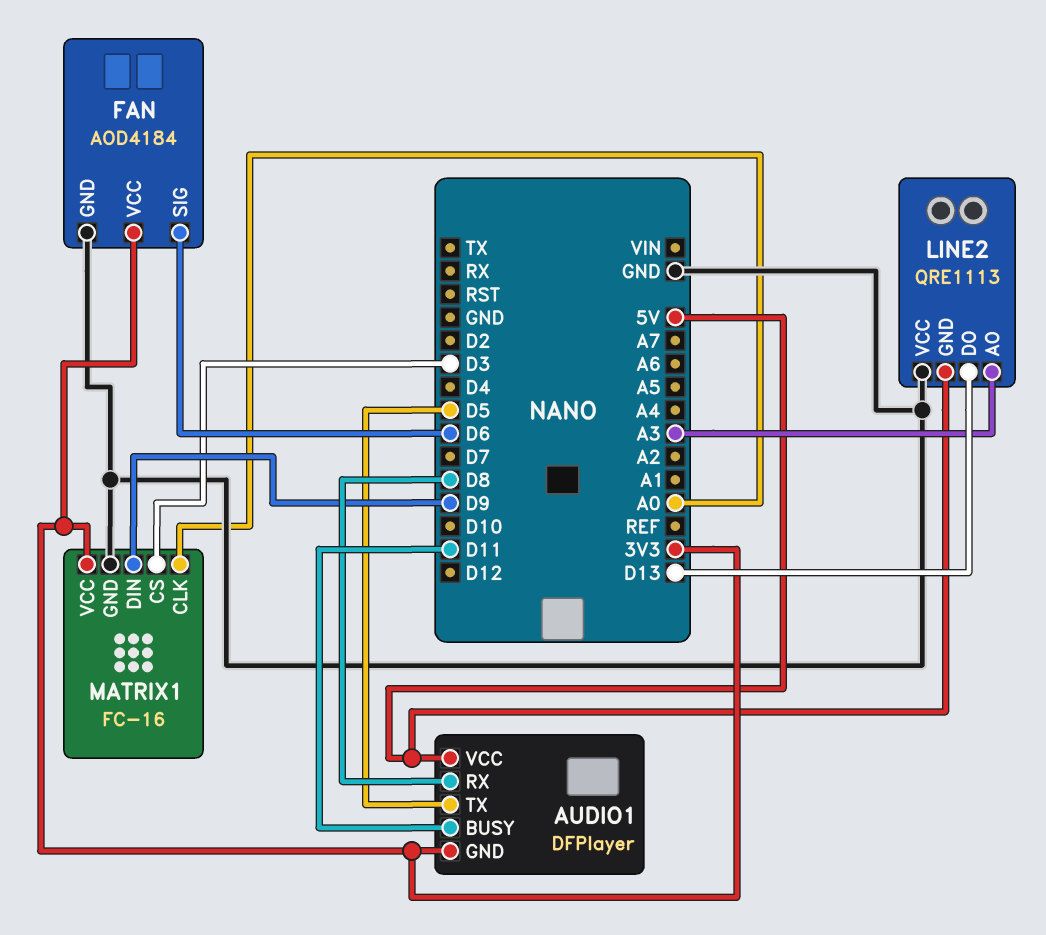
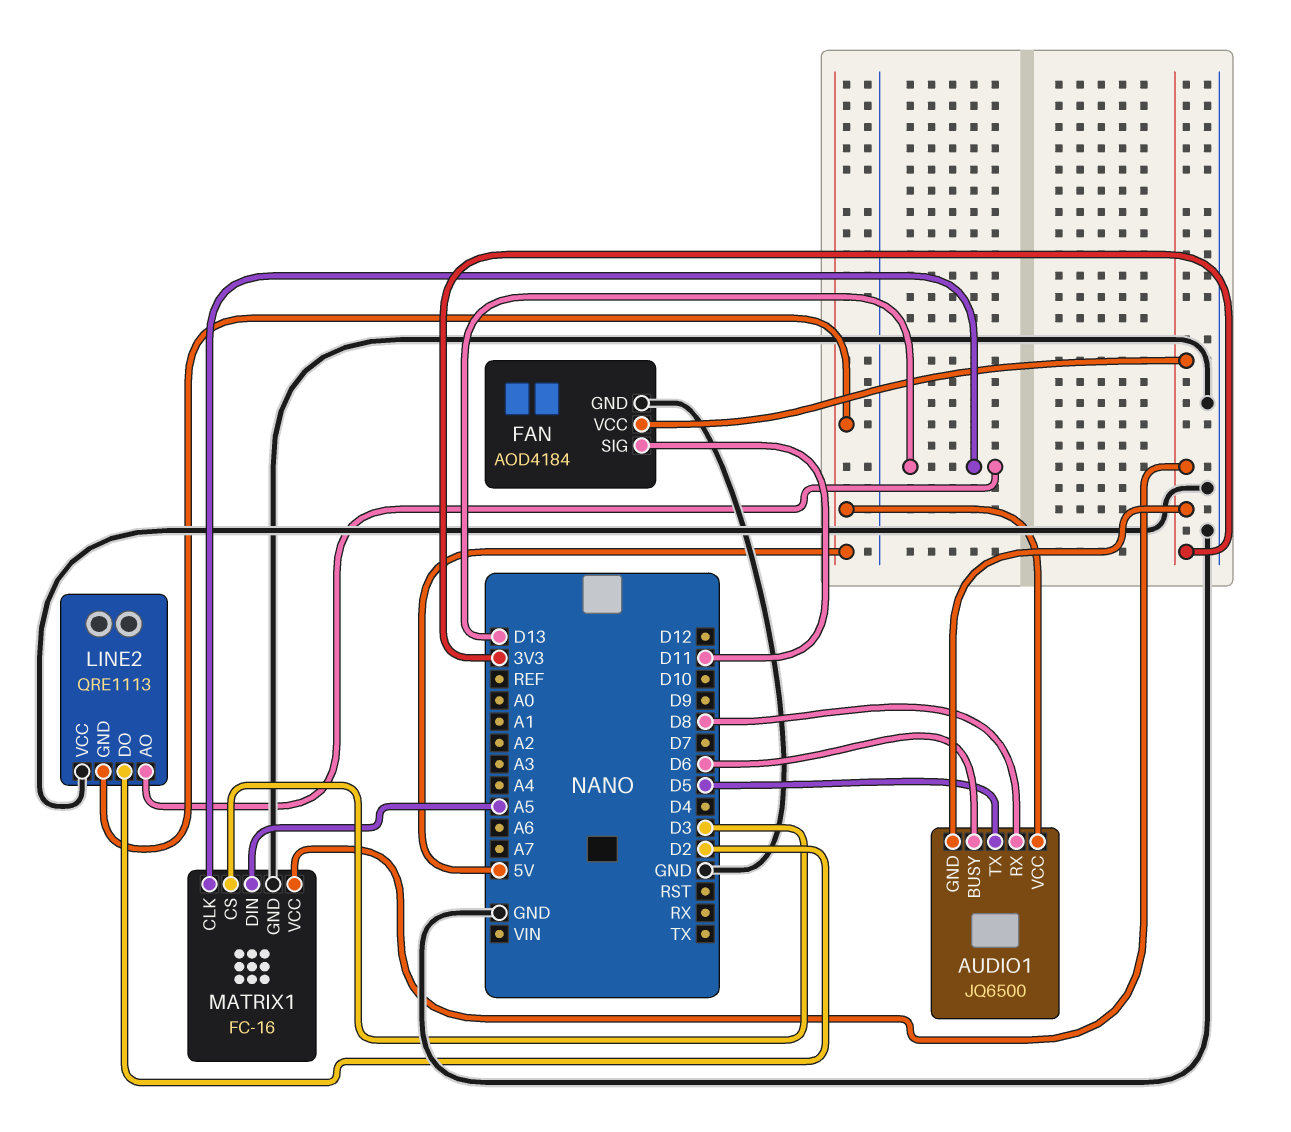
AUDIO1: DFPlayer -> JQ6500
AUDIO1 pin BUSY: D11 -> D6
FAN pin SIG: D6 -> D11
LINE2 pin AO: A3 -> D13
LINE2 pin DO: D13 -> D2
MATRIX1 pin CLK: A0 -> D13
MATRIX1 pin DIN: D9 -> A5

